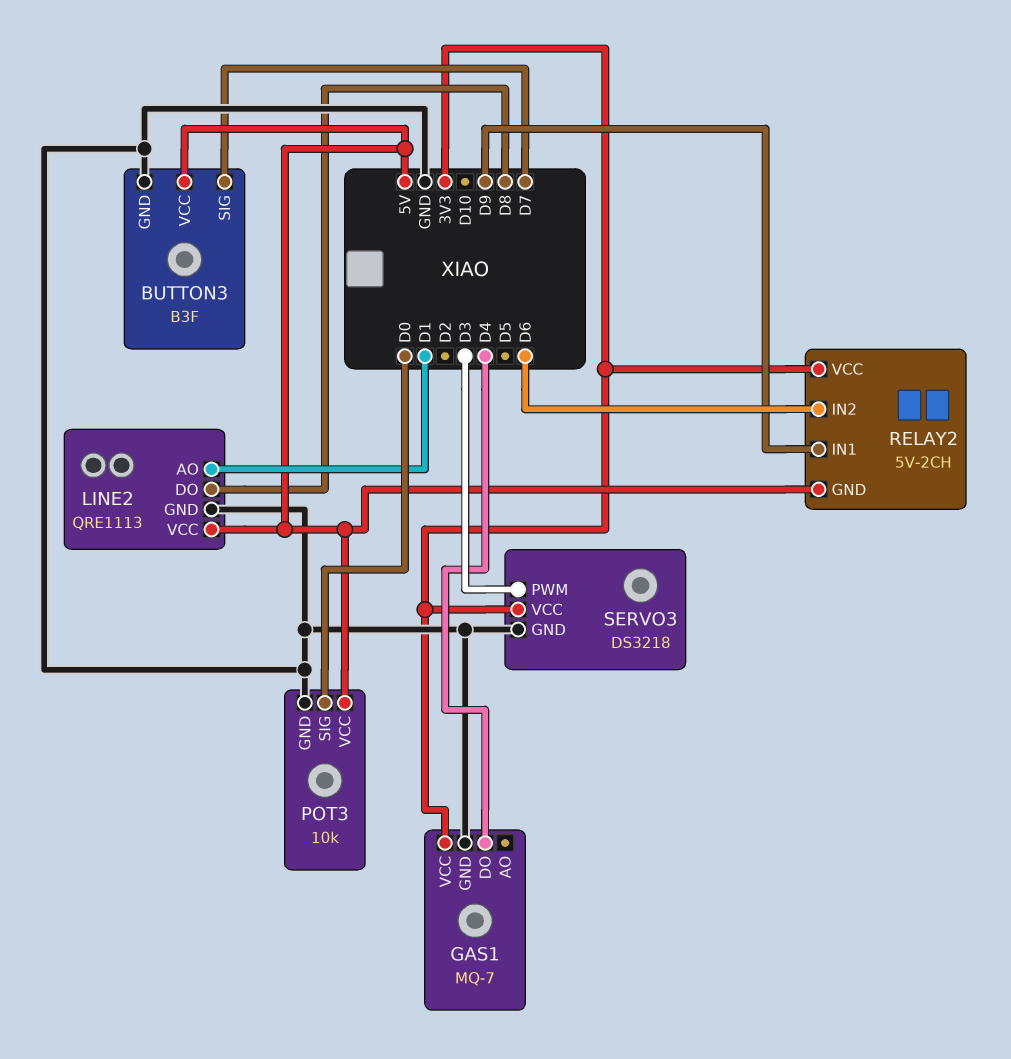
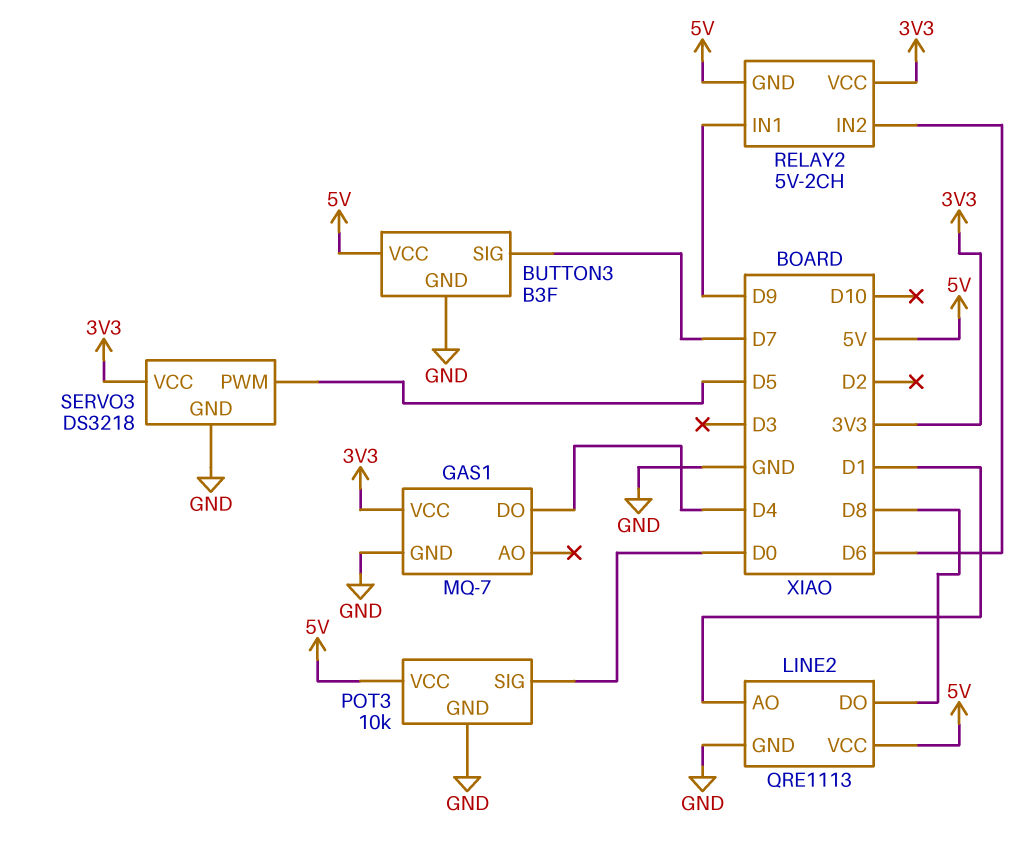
SERVO3 pin PWM: D3 -> D5

